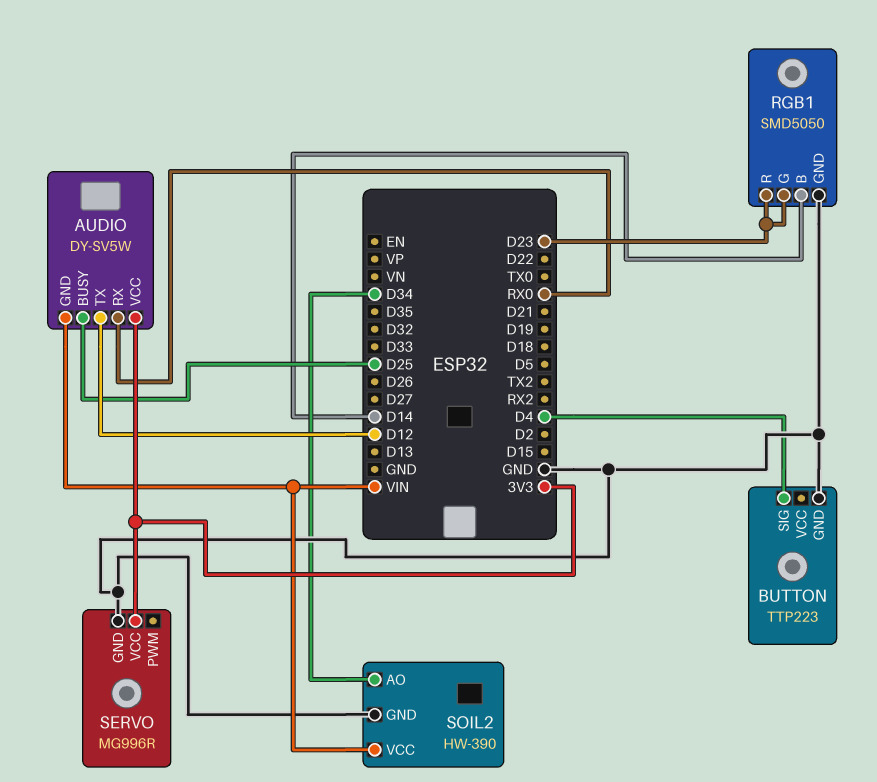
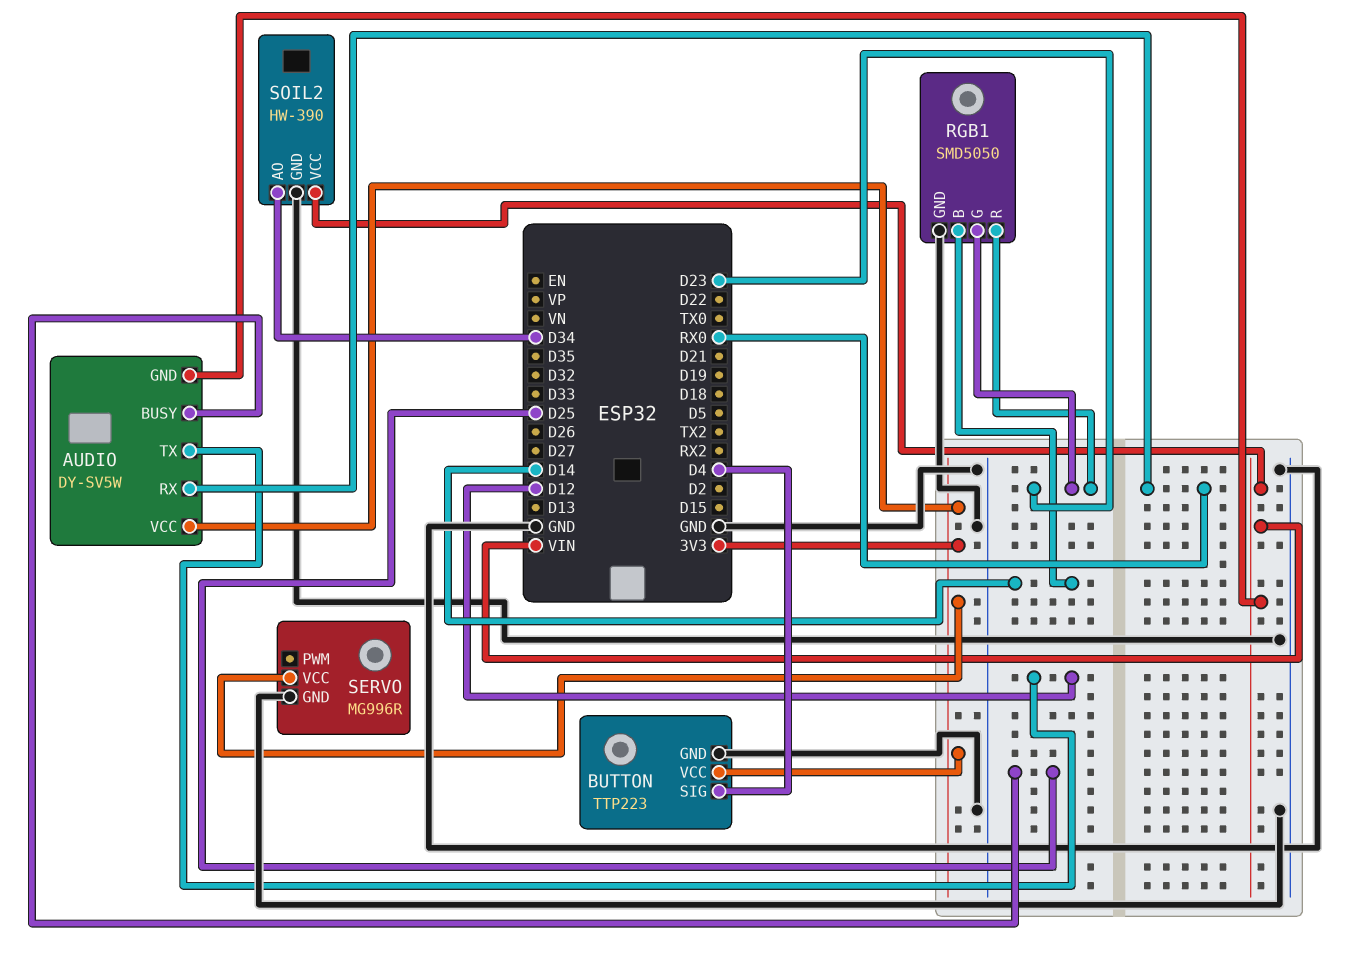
BUTTON pin VCC: none -> 3V3

